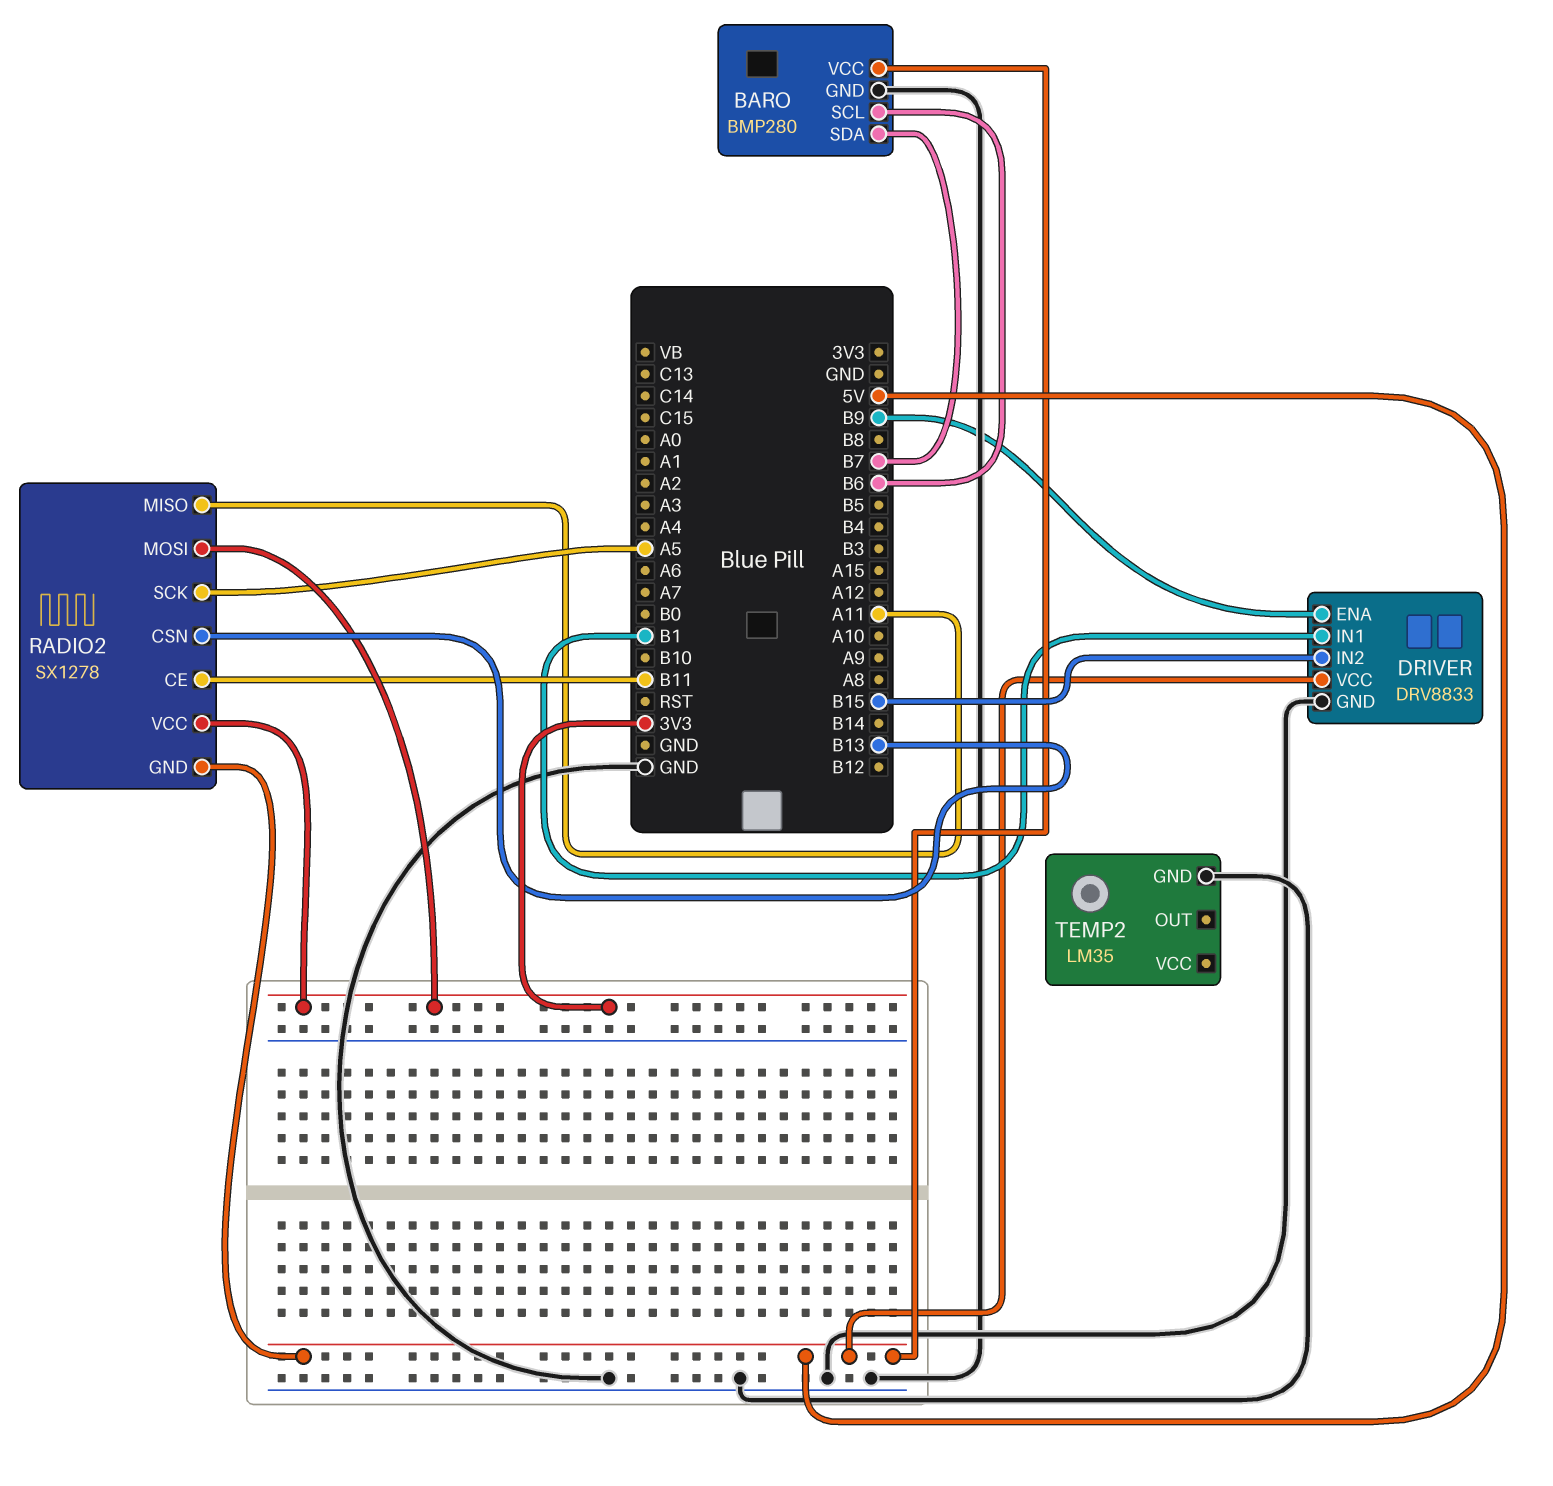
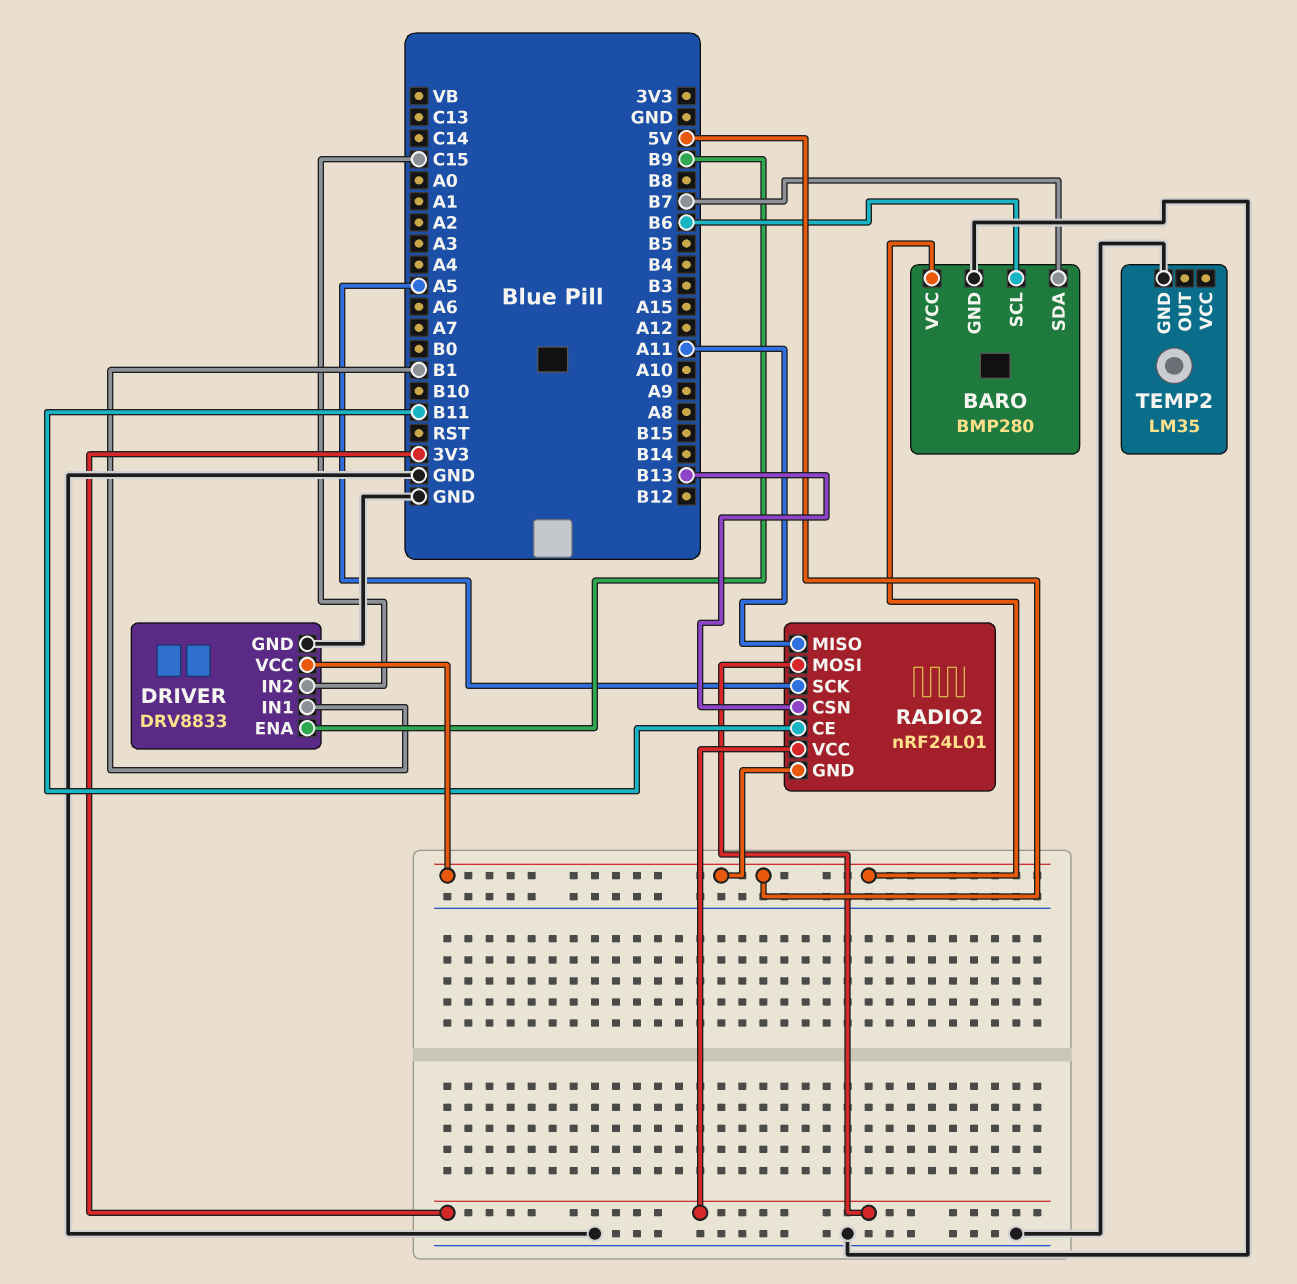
DRIVER pin IN2: B15 -> C15
RADIO2: SX1278 -> nRF24L01

